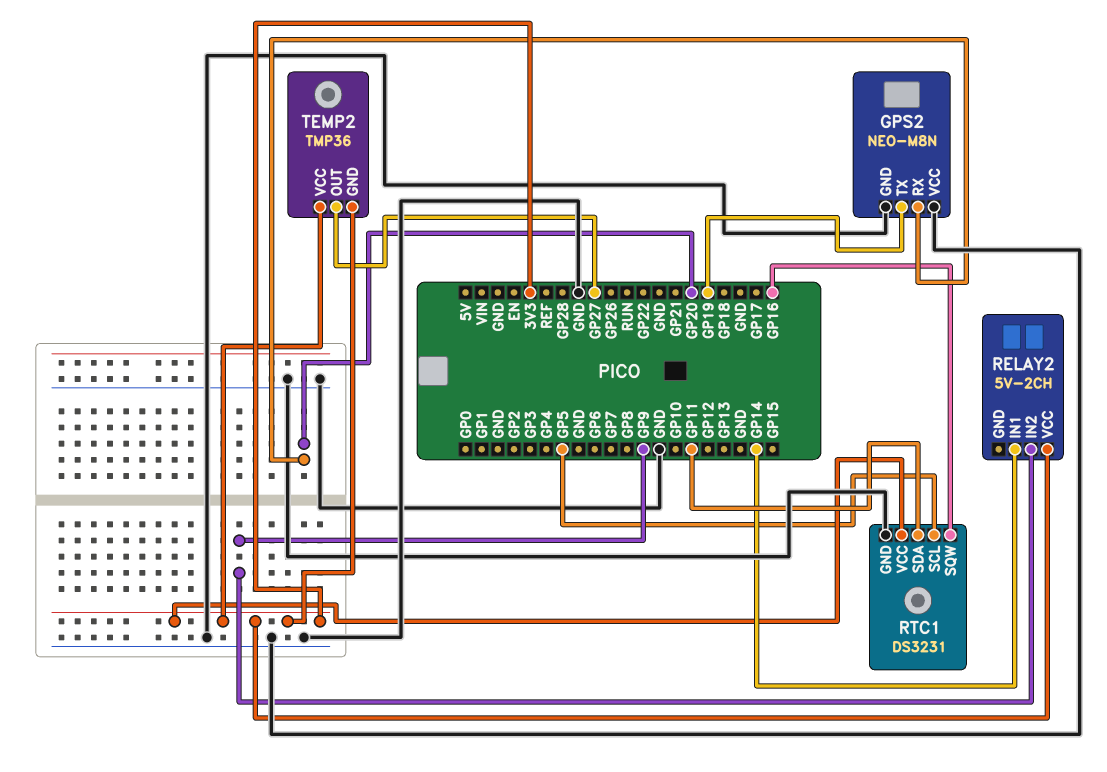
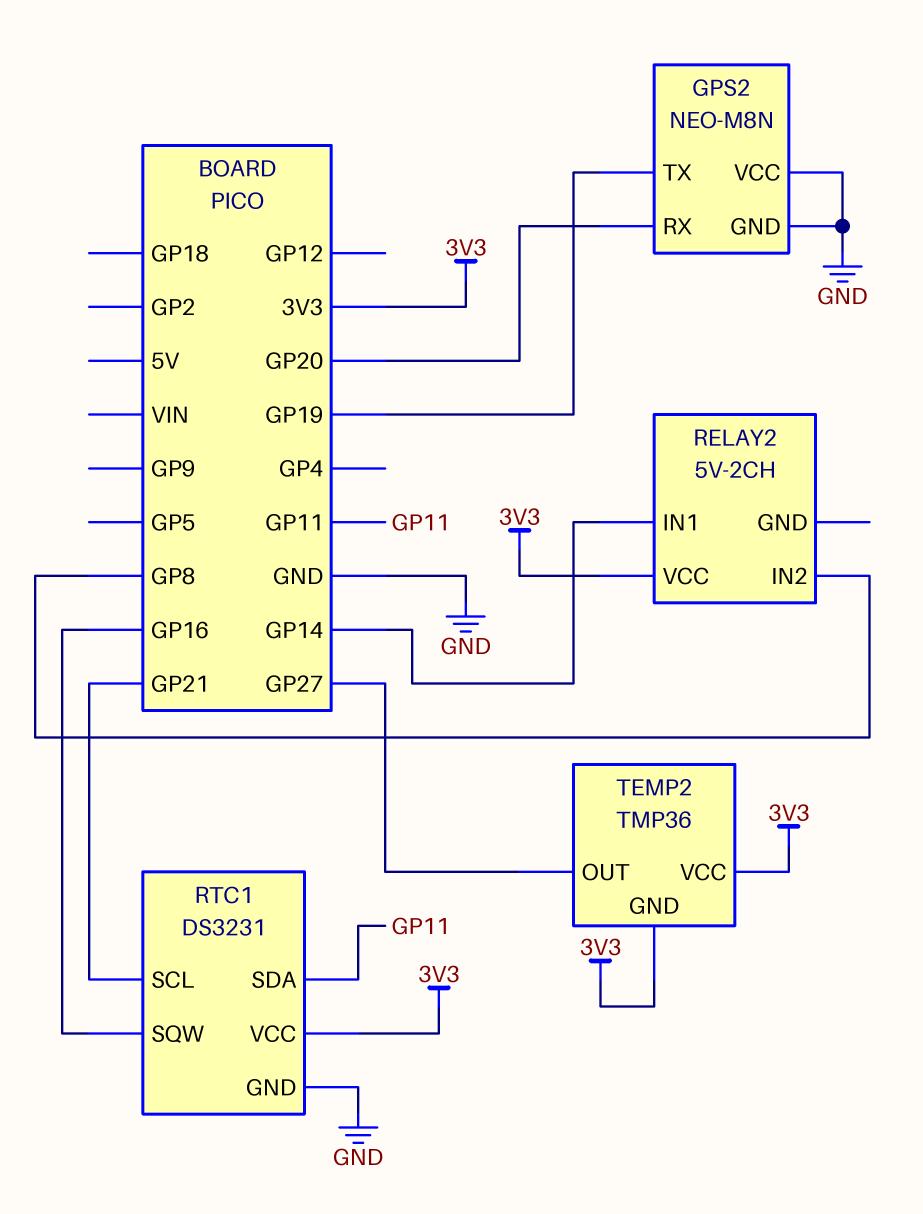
RELAY2 pin IN2: GP9 -> GP8
RTC1 pin SCL: GP5 -> GP21

